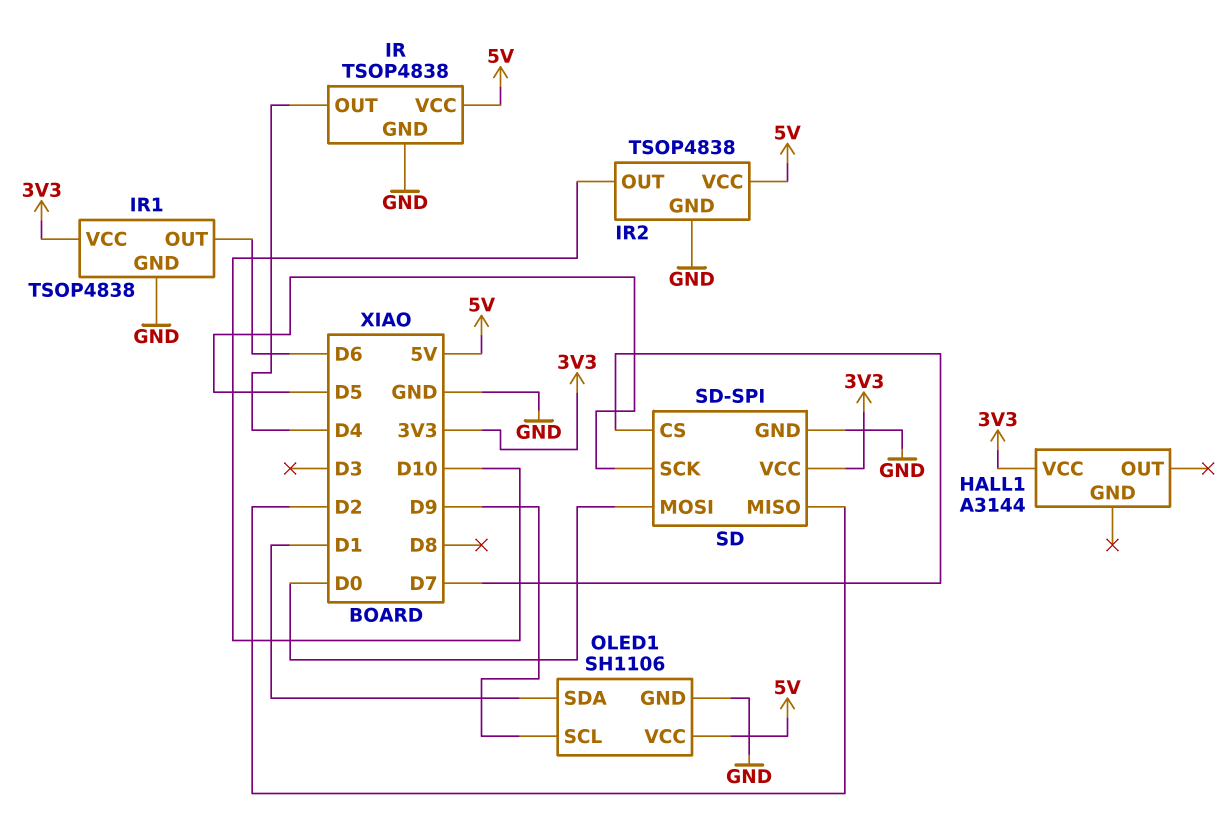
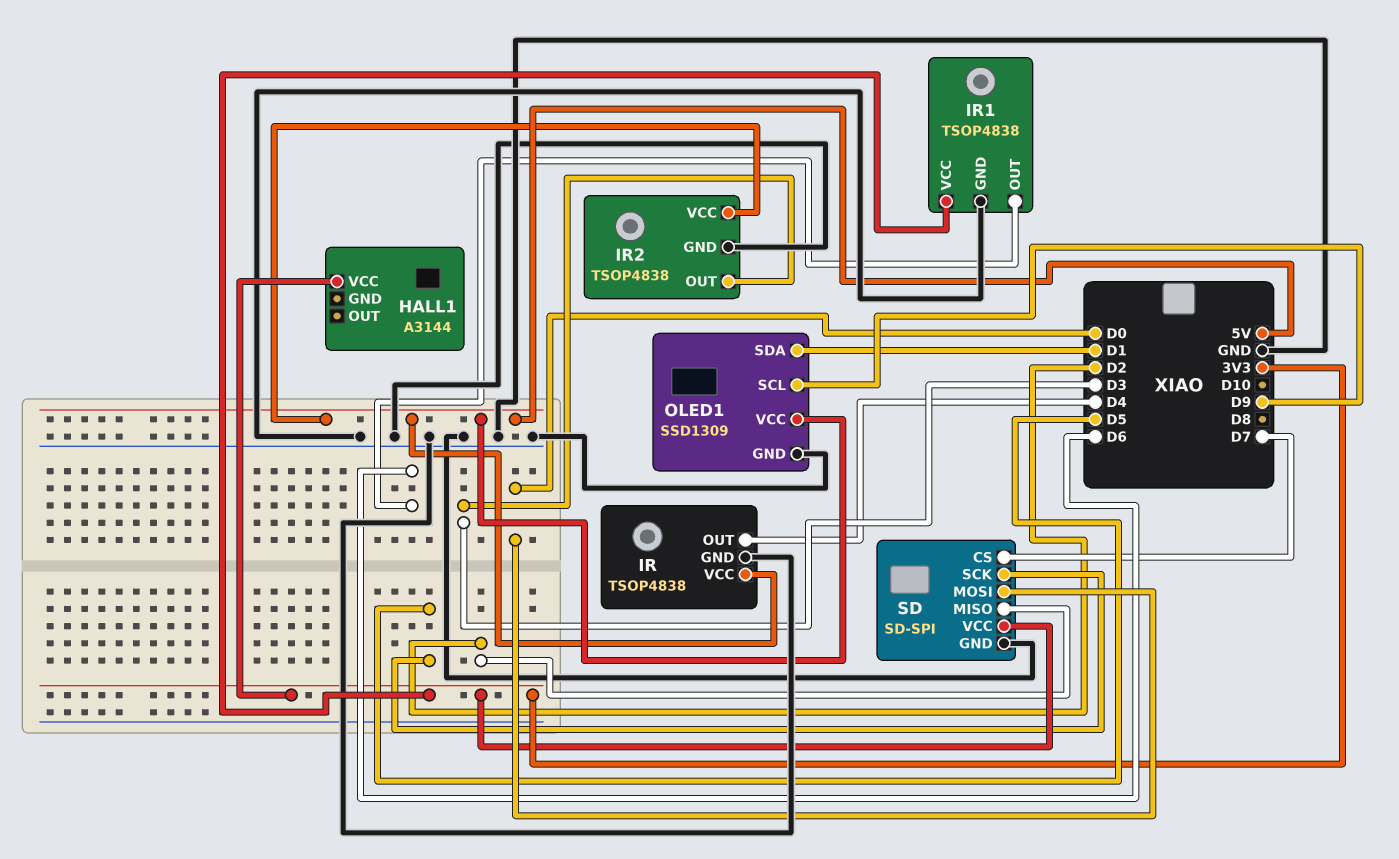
IR2 pin OUT: D10 -> D3
OLED1: SH1106 -> SSD1309

